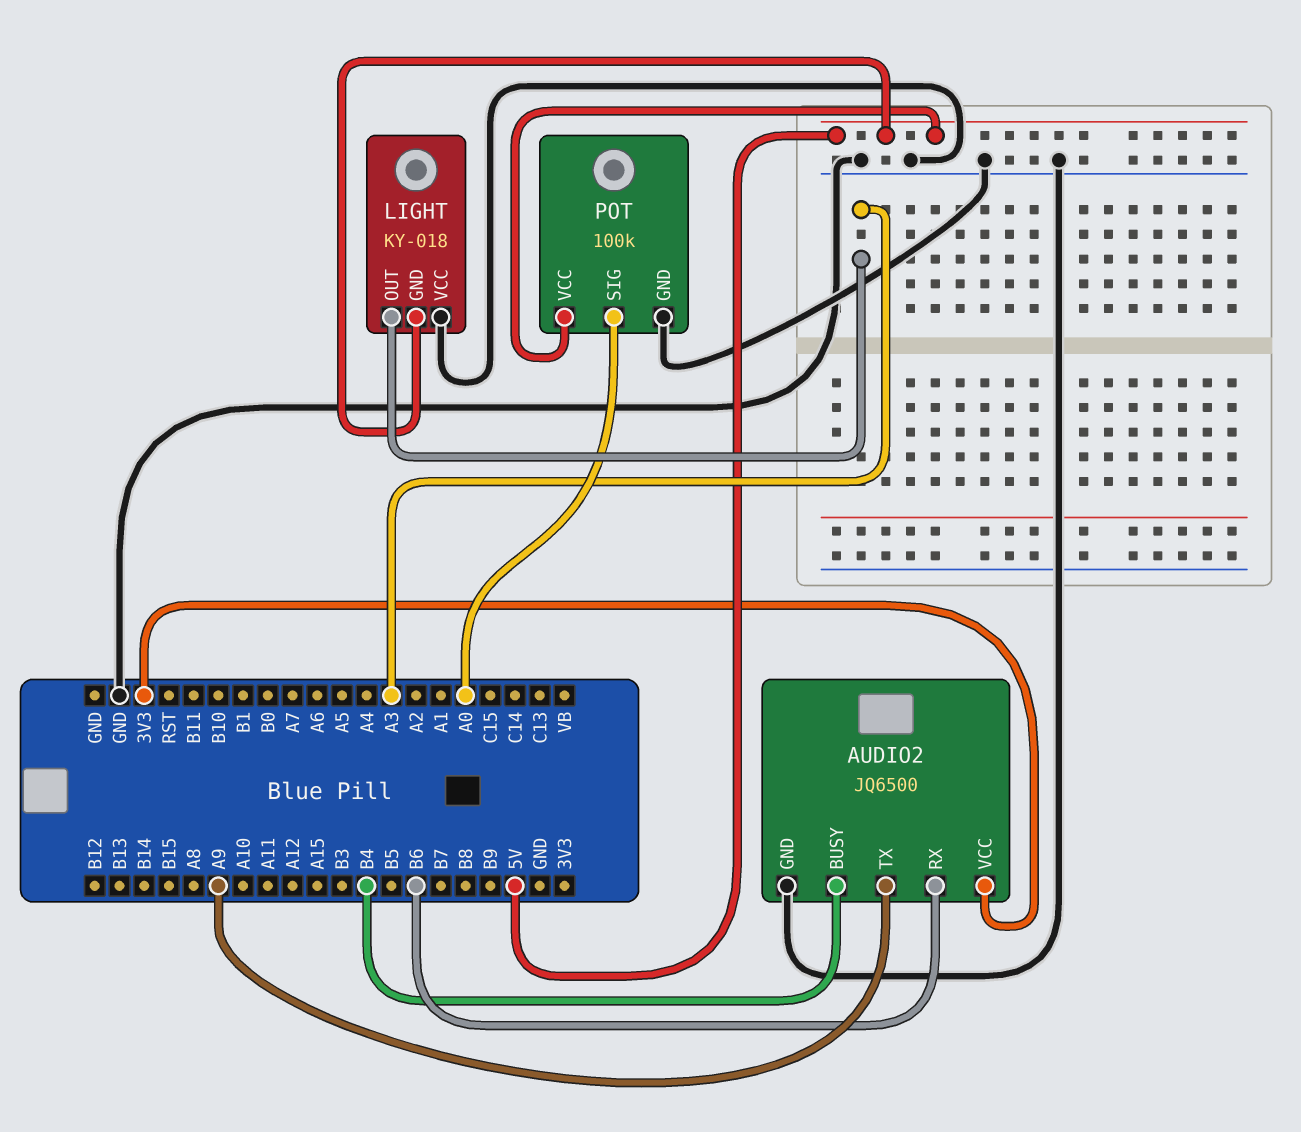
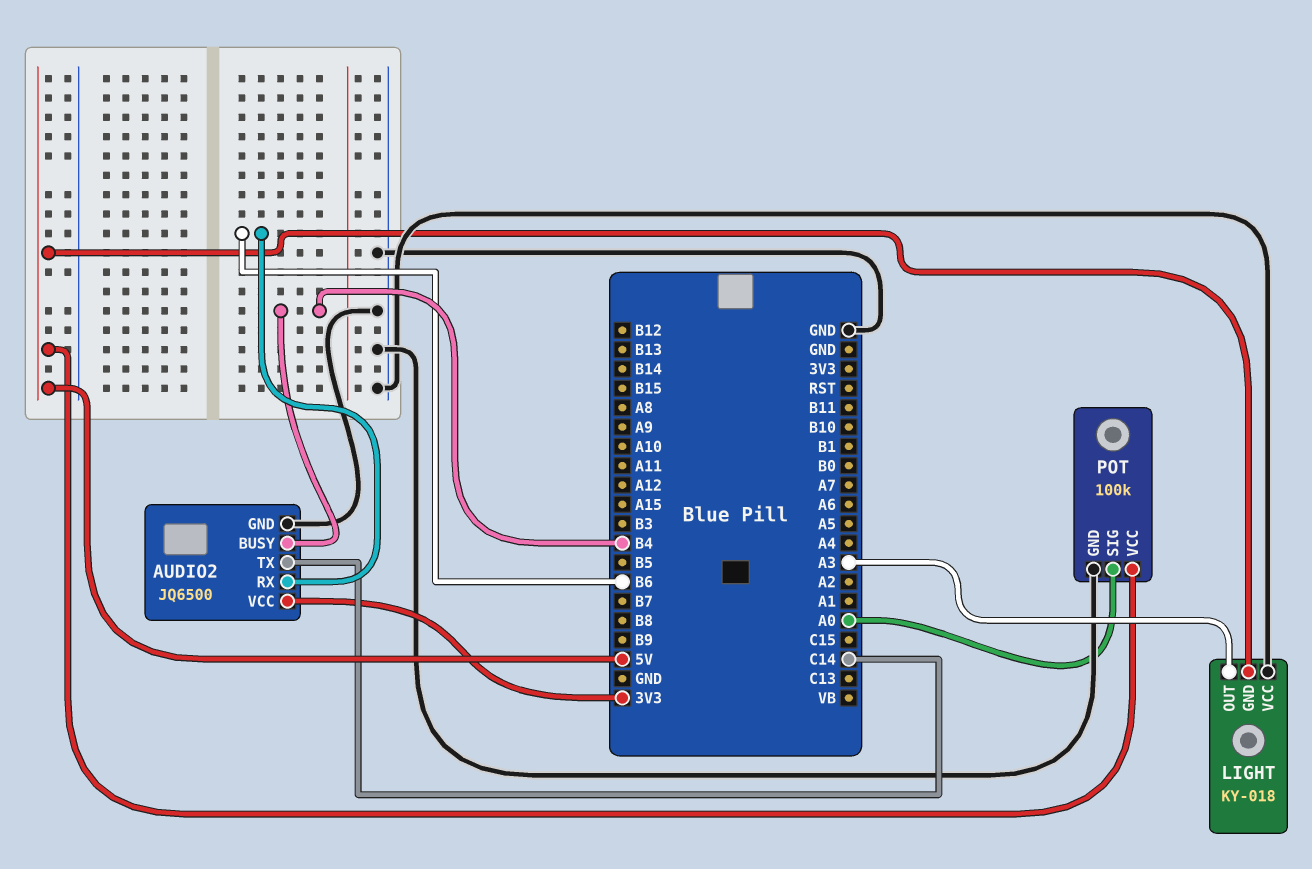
AUDIO2 pin TX: A9 -> C14

